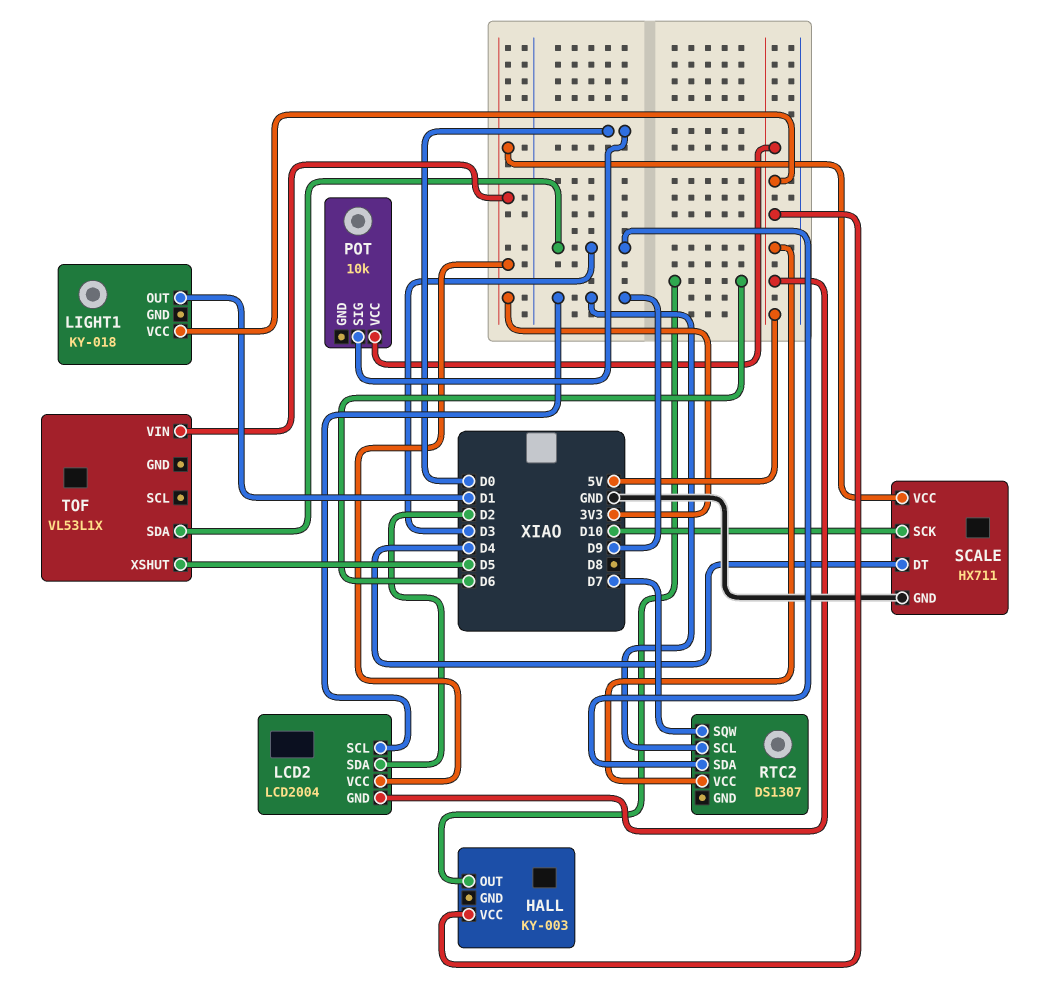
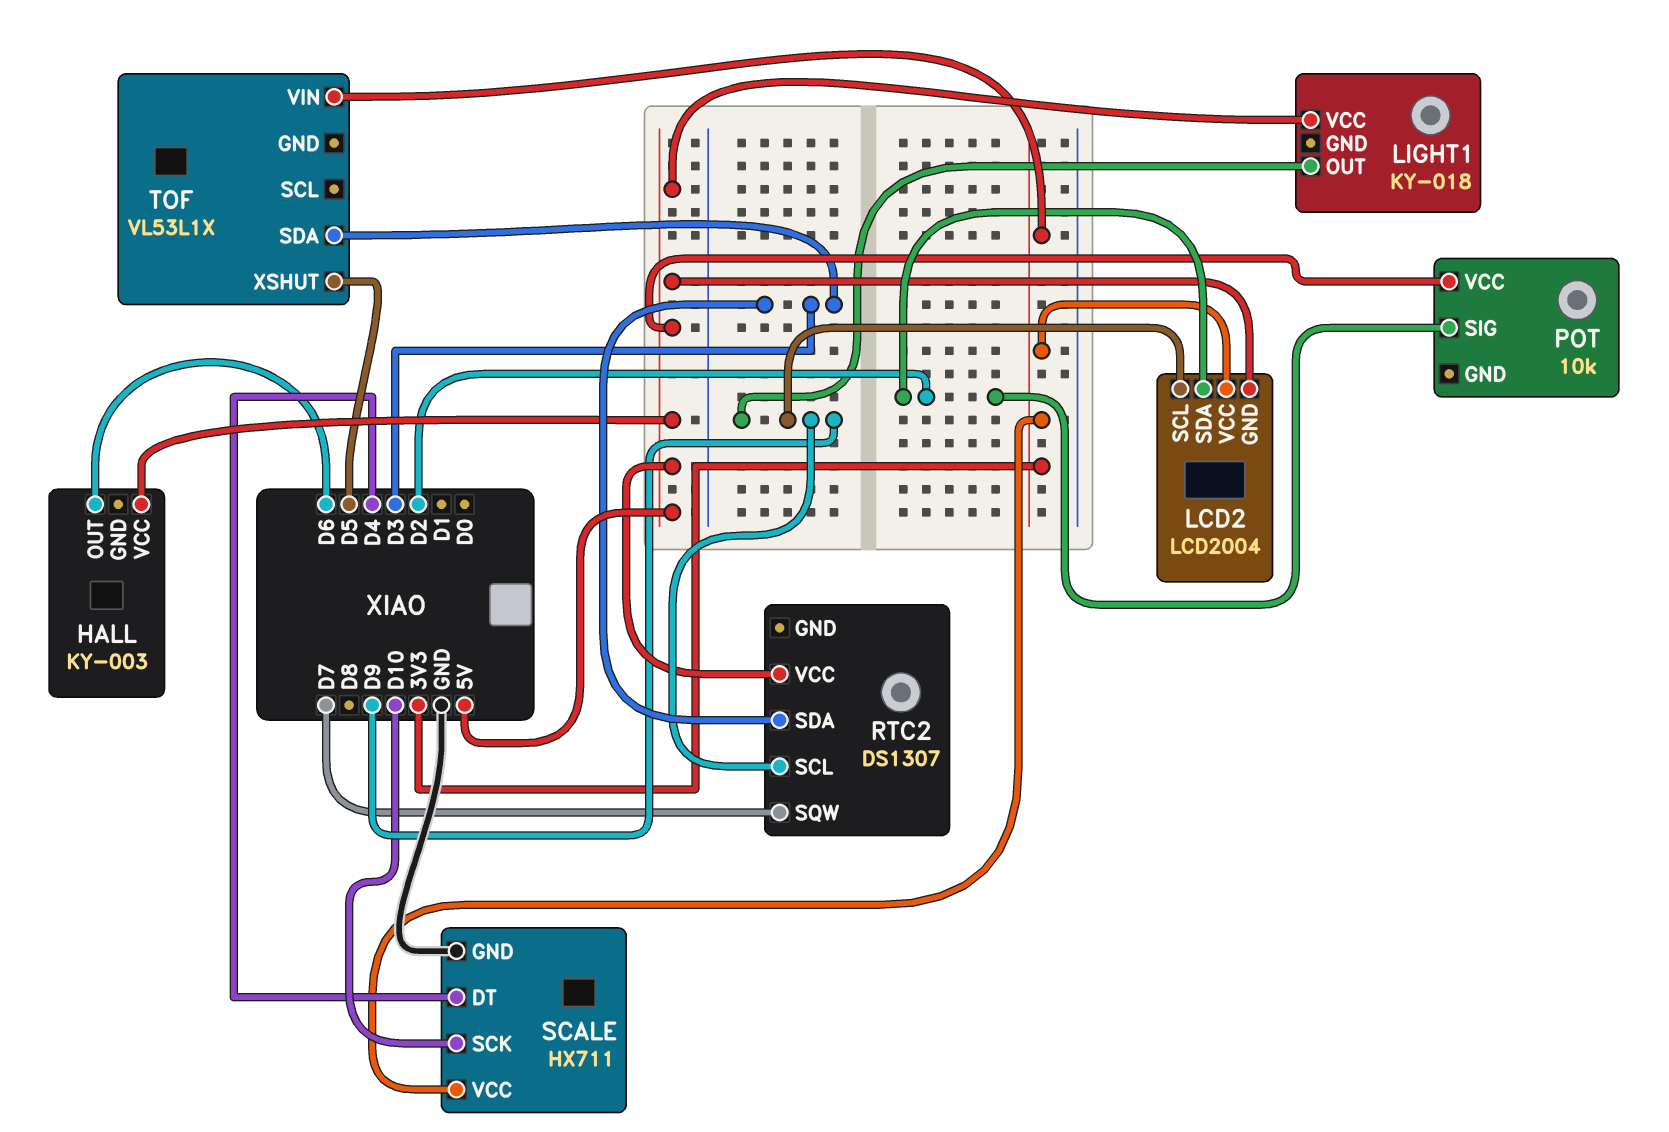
LIGHT1 pin OUT: D1 -> D9
POT pin SIG: D0 -> D2

